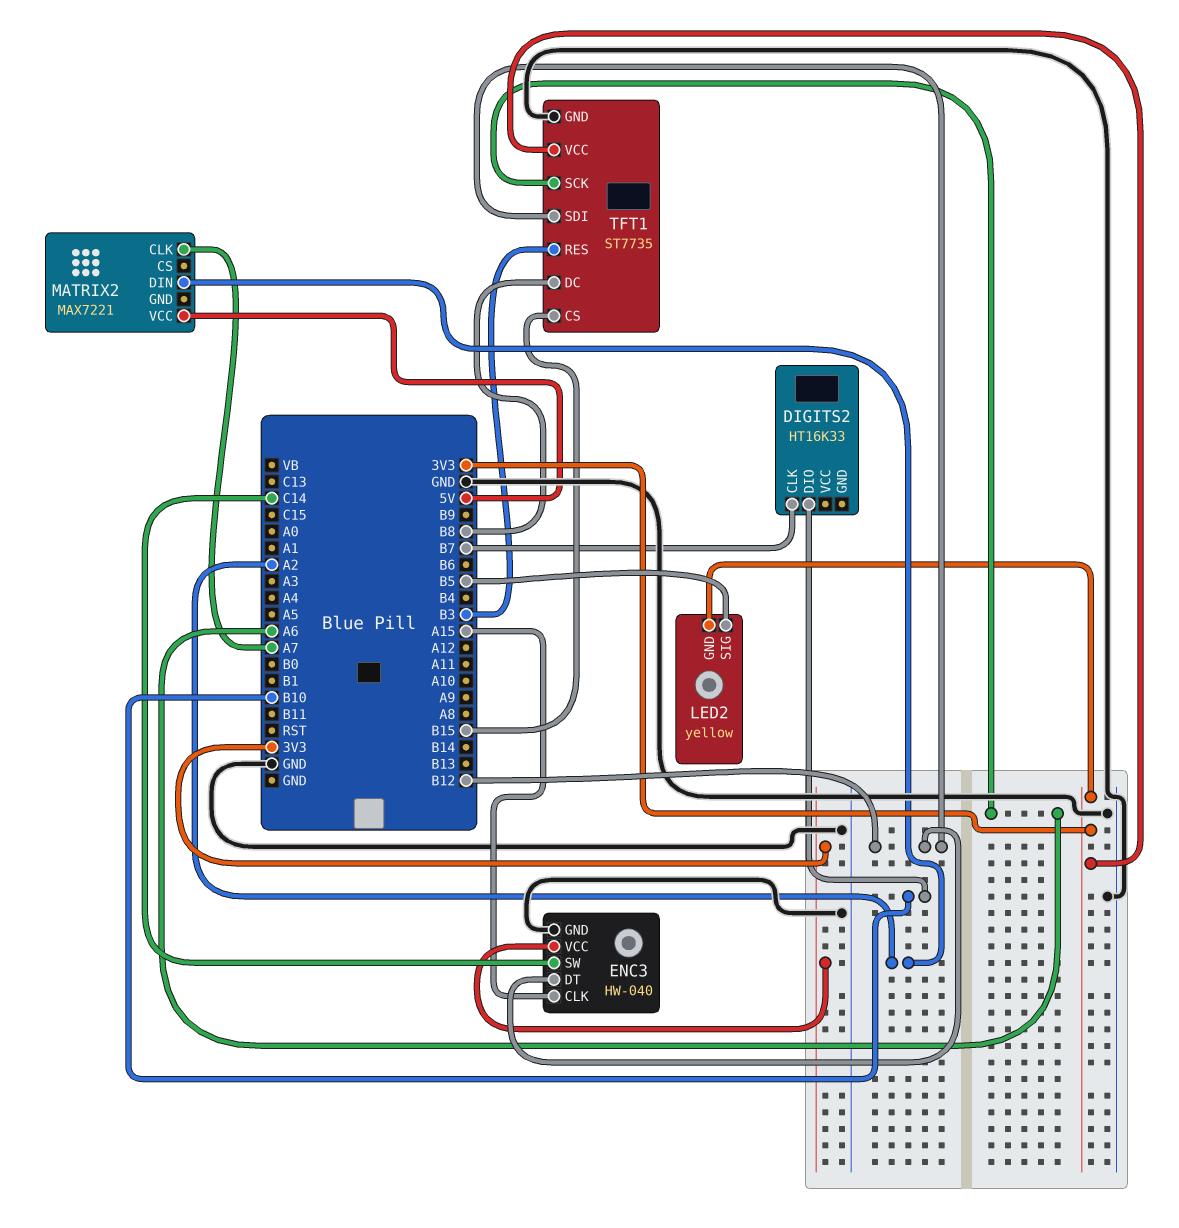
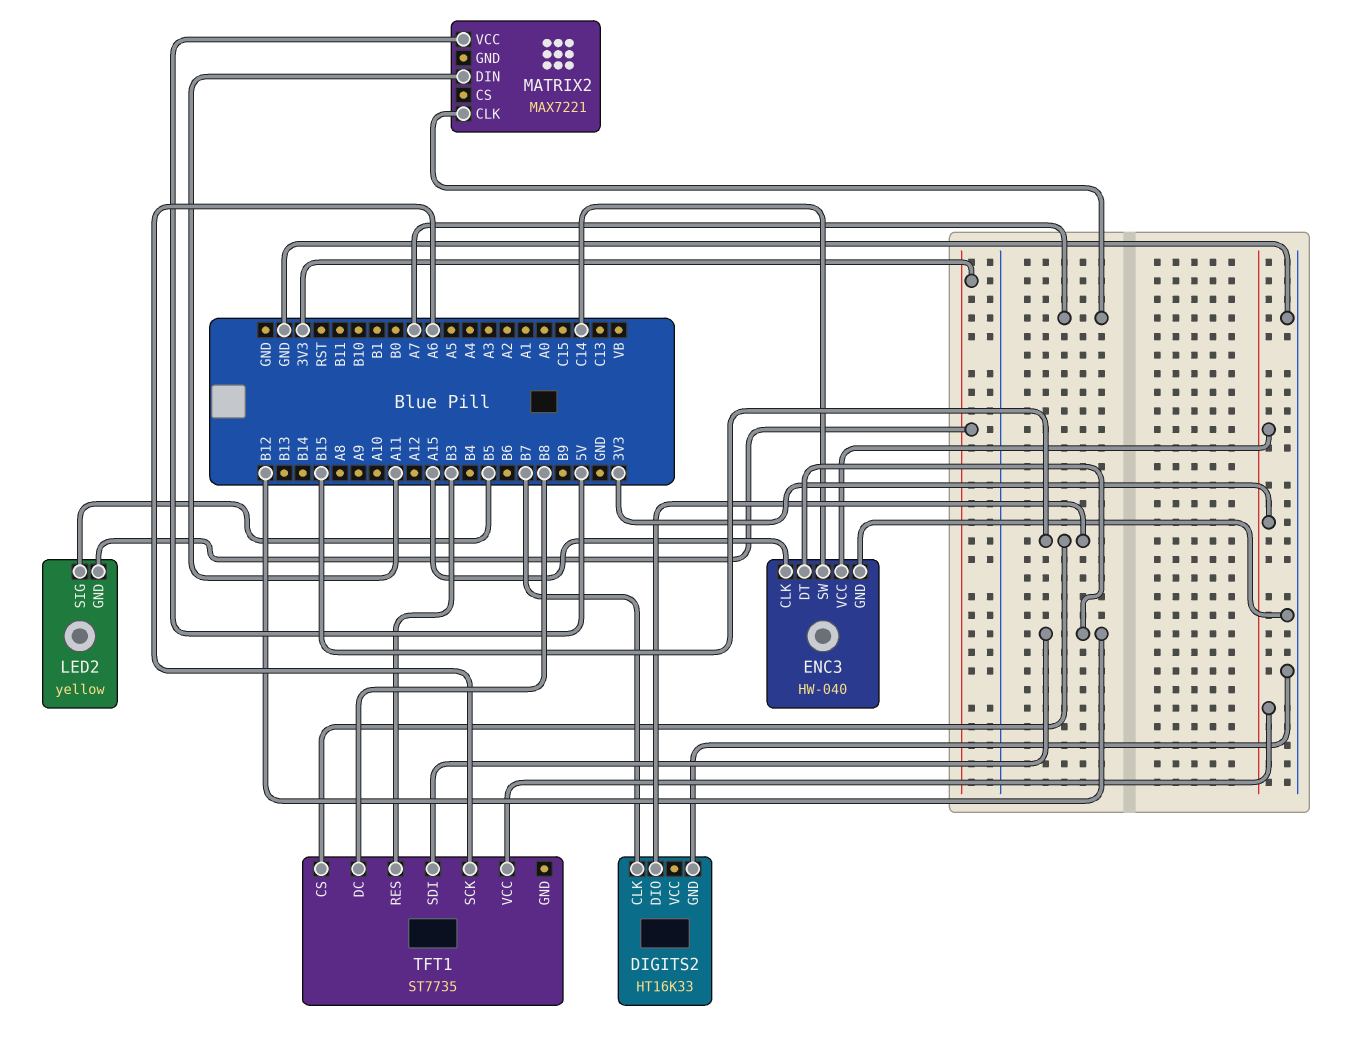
DIGITS2 pin DIO: B10 -> B15
DIGITS2 pin GND: none -> GND
MATRIX2 pin DIN: A2 -> A11
TFT1 pin GND: GND -> none

